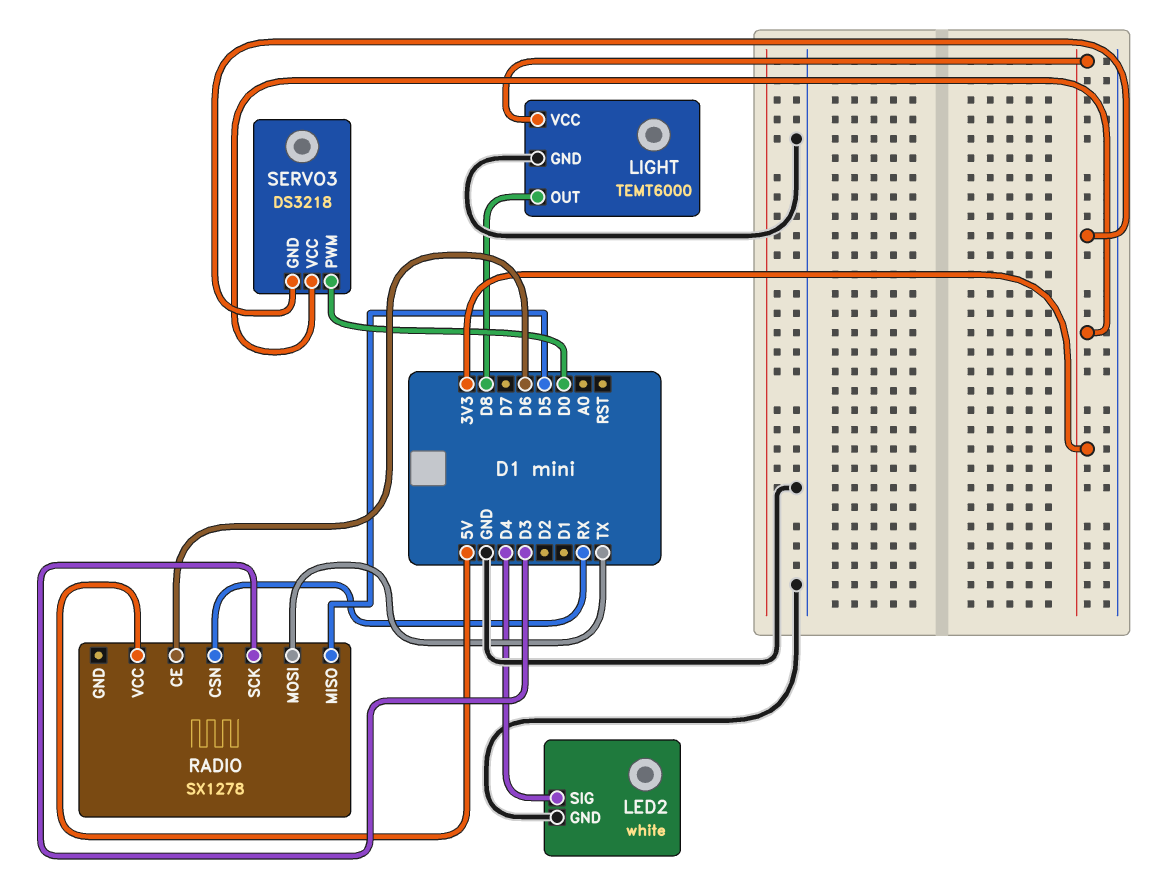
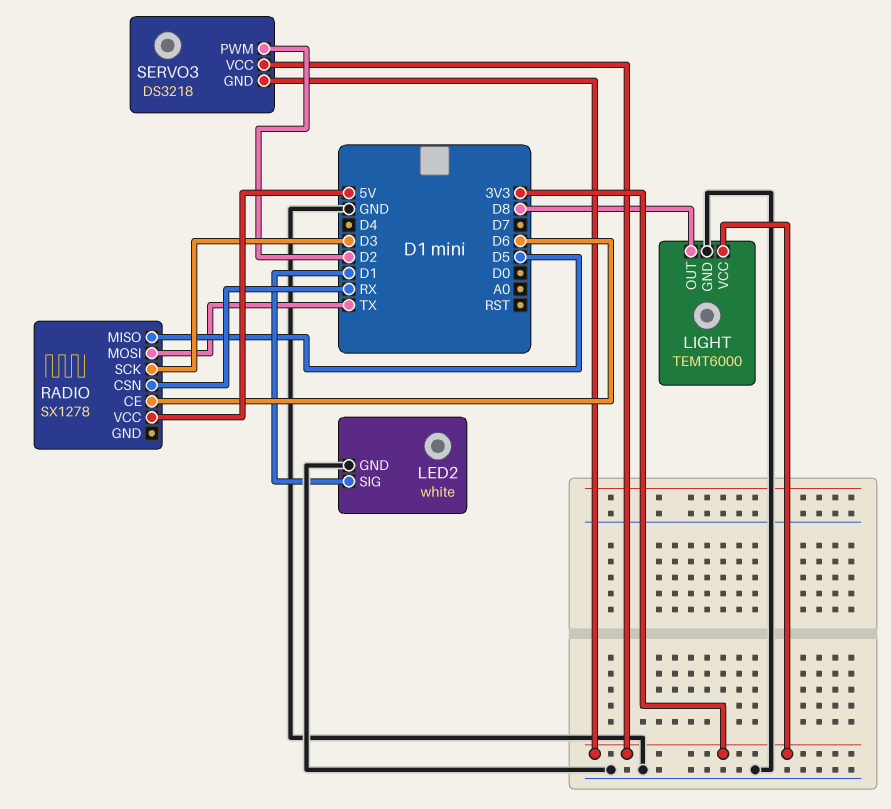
LED2 pin SIG: D4 -> D1
SERVO3 pin PWM: D0 -> D2

